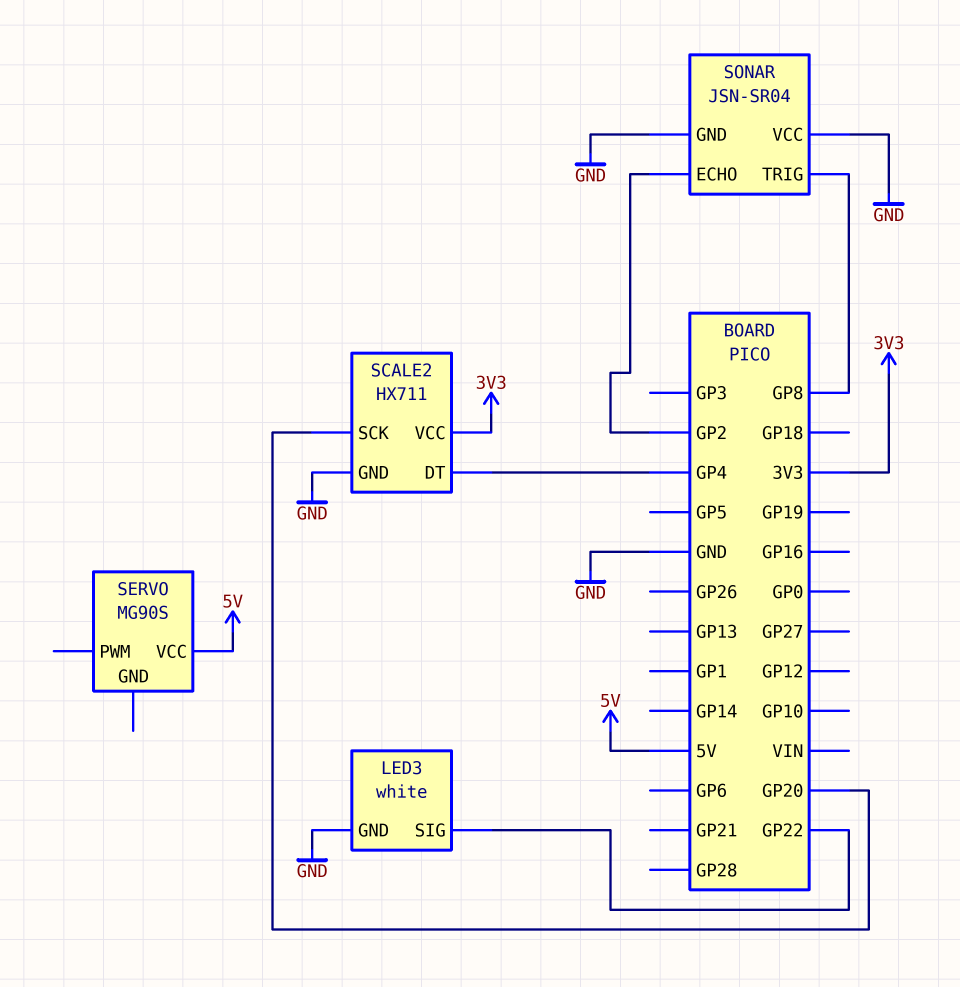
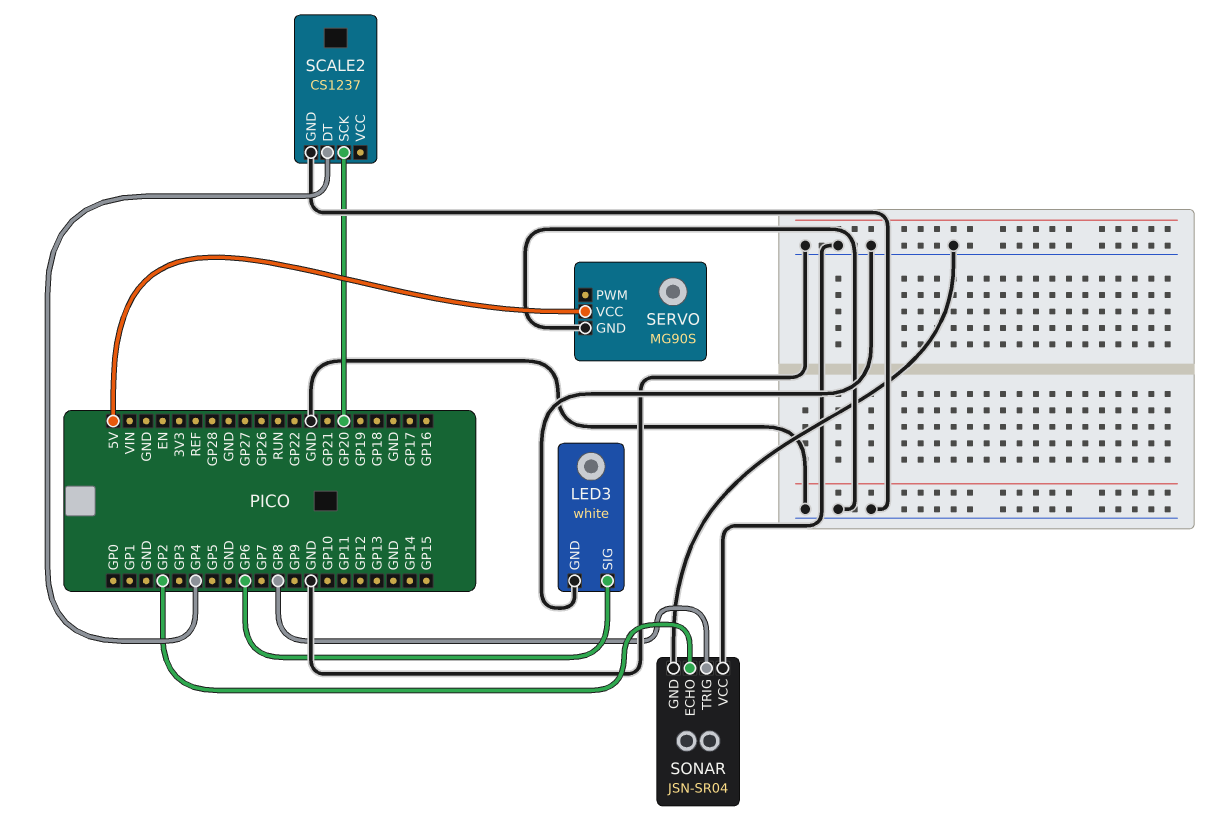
LED3 pin SIG: GP22 -> GP6
SCALE2: HX711 -> CS1237
SCALE2 pin VCC: 3V3 -> none
SERVO pin GND: none -> GND

